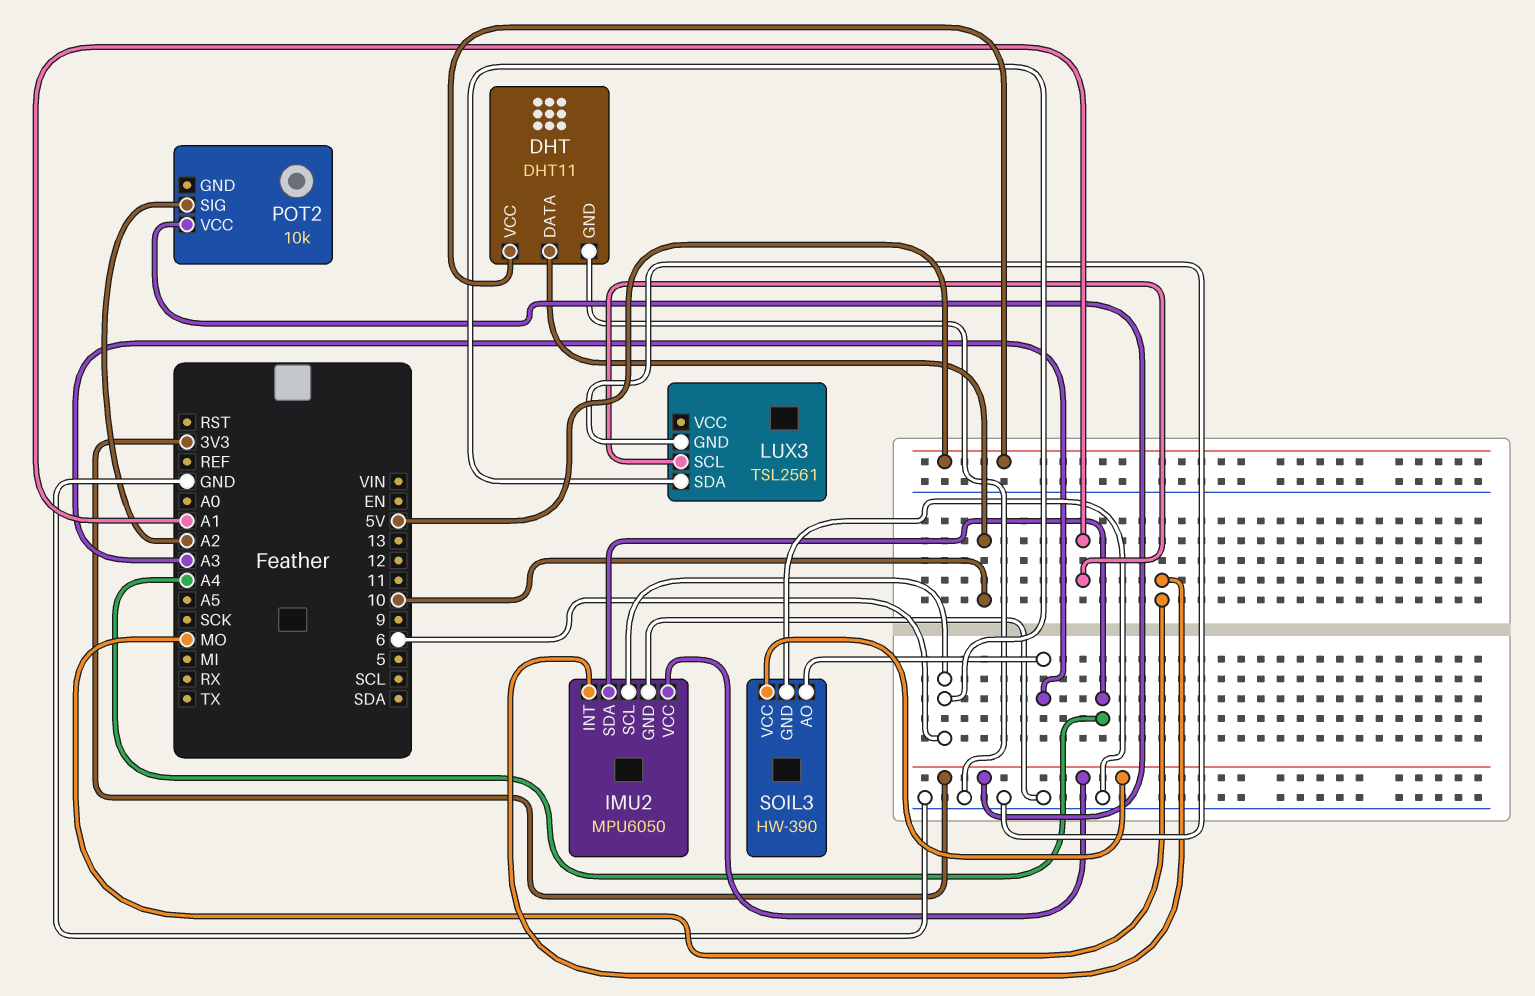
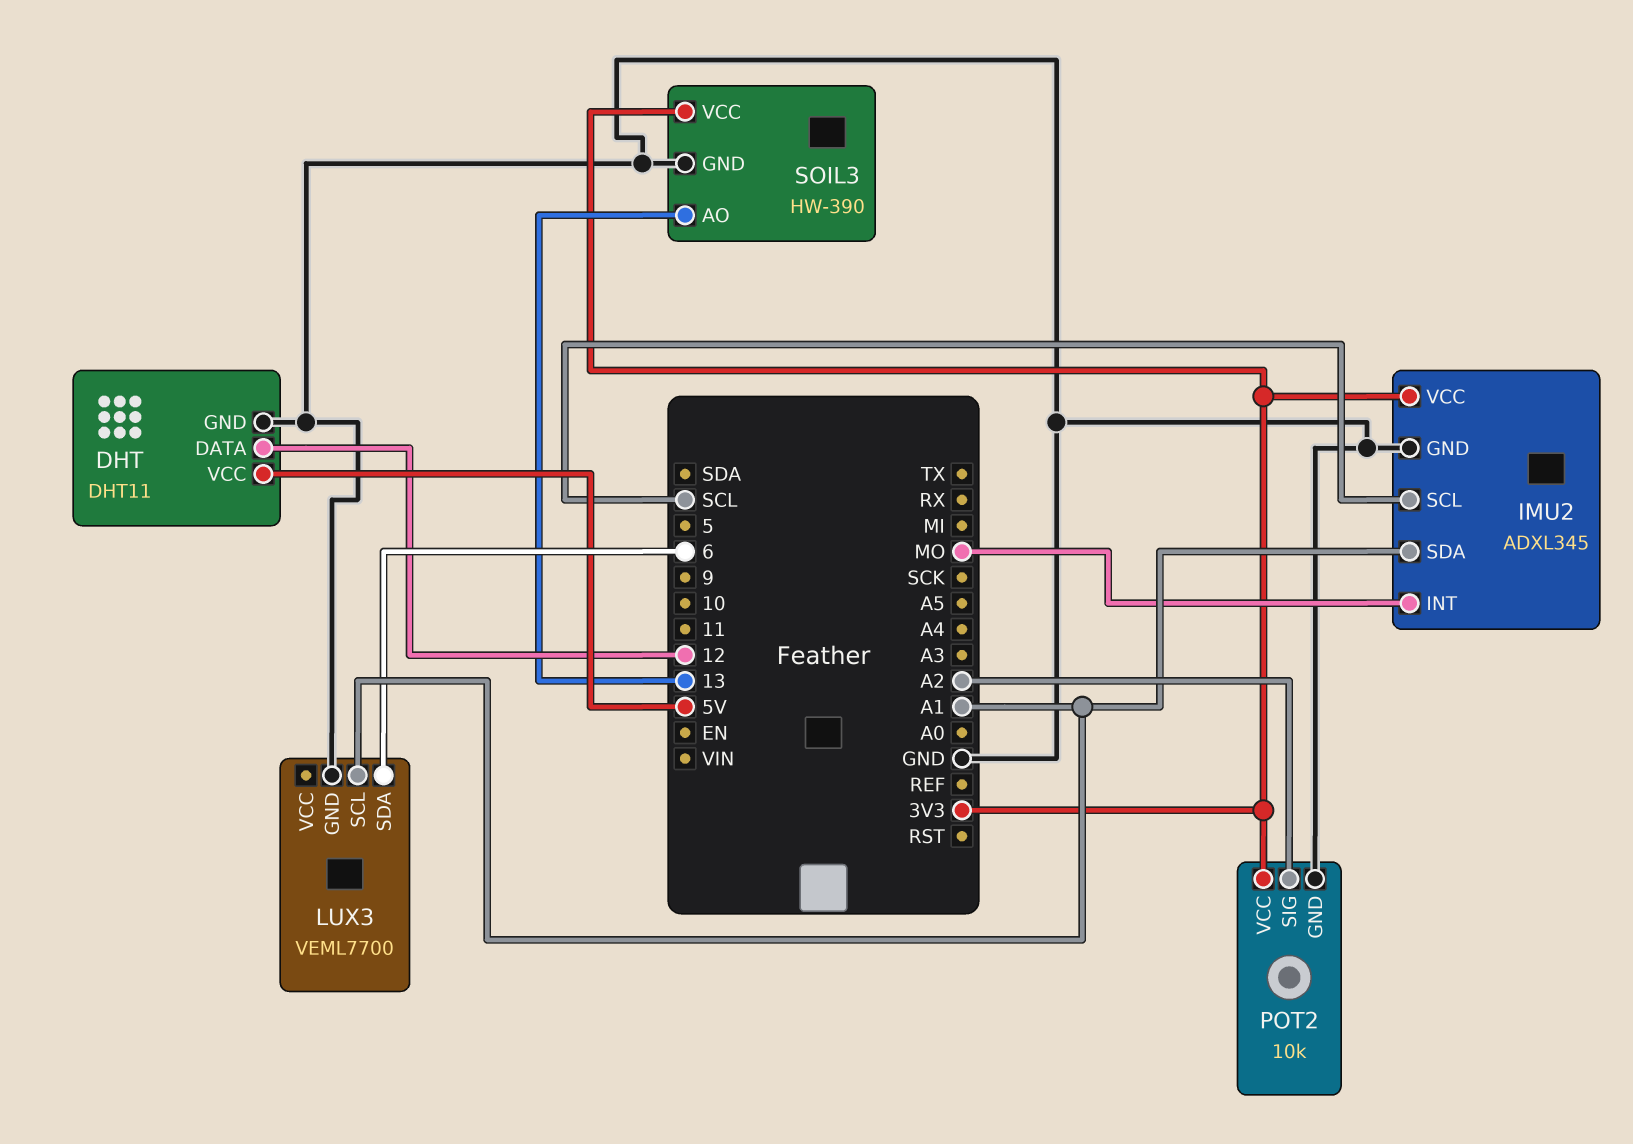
DHT pin DATA: 10 -> 12
IMU2: MPU6050 -> ADXL345
IMU2 pin SCL: 6 -> SCL
IMU2 pin SDA: A4 -> A1
LUX3: TSL2561 -> VEML7700
POT2 pin GND: none -> GND
SOIL3 pin AO: A3 -> 13

